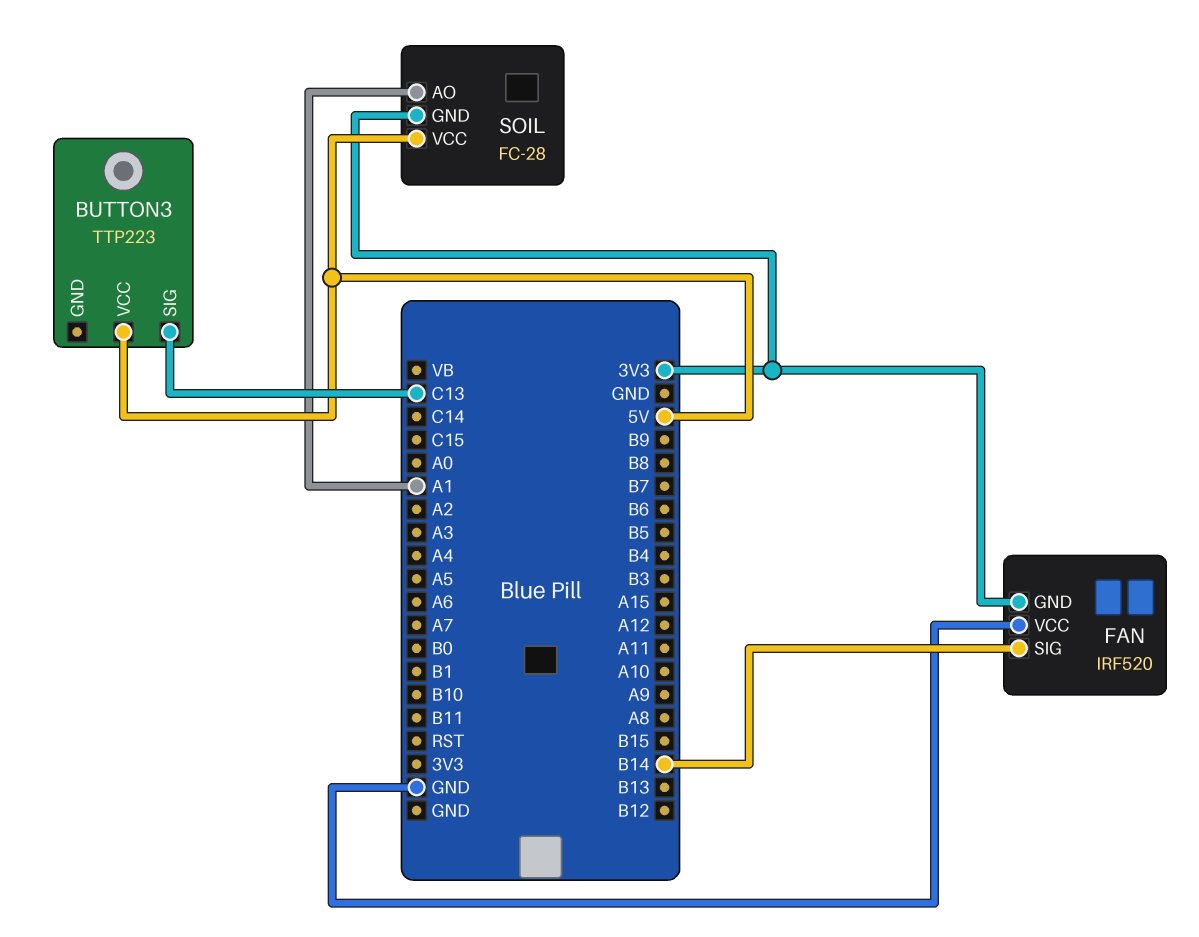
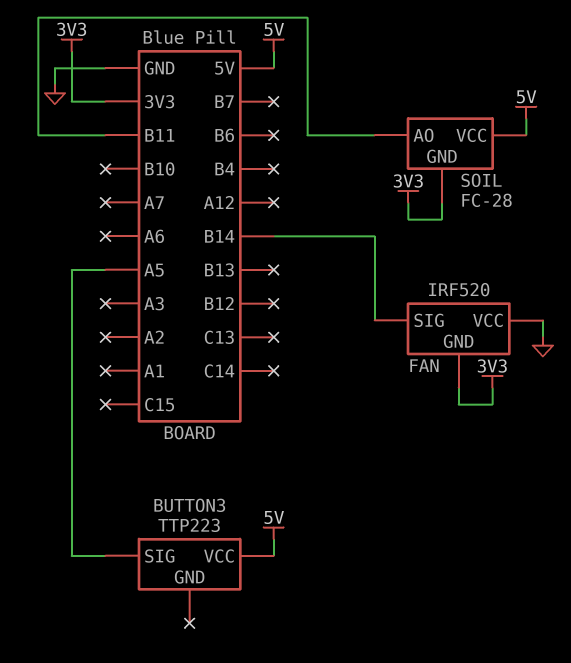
BUTTON3 pin SIG: C13 -> A5
SOIL pin AO: A1 -> B11

